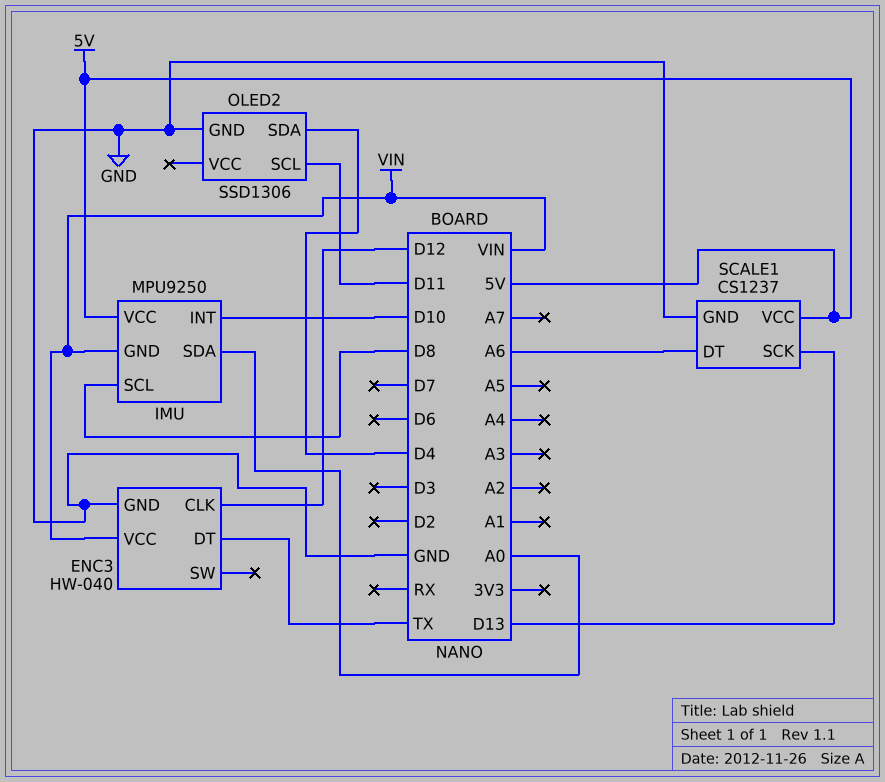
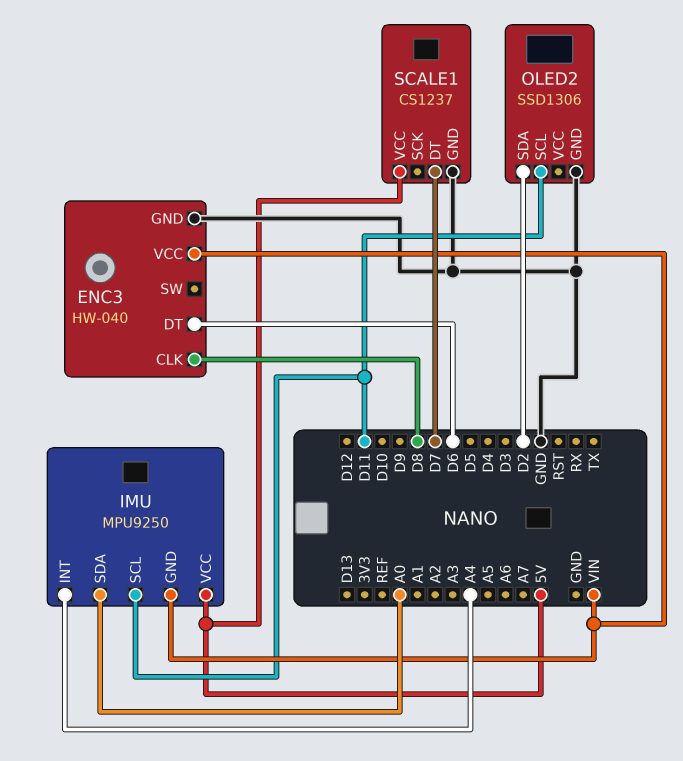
ENC3 pin CLK: D12 -> D8
ENC3 pin DT: TX -> D6
IMU pin INT: D10 -> A4
IMU pin SCL: D8 -> D11
OLED2 pin SDA: D4 -> D2
SCALE1 pin DT: A6 -> D7
SCALE1 pin SCK: D13 -> none

